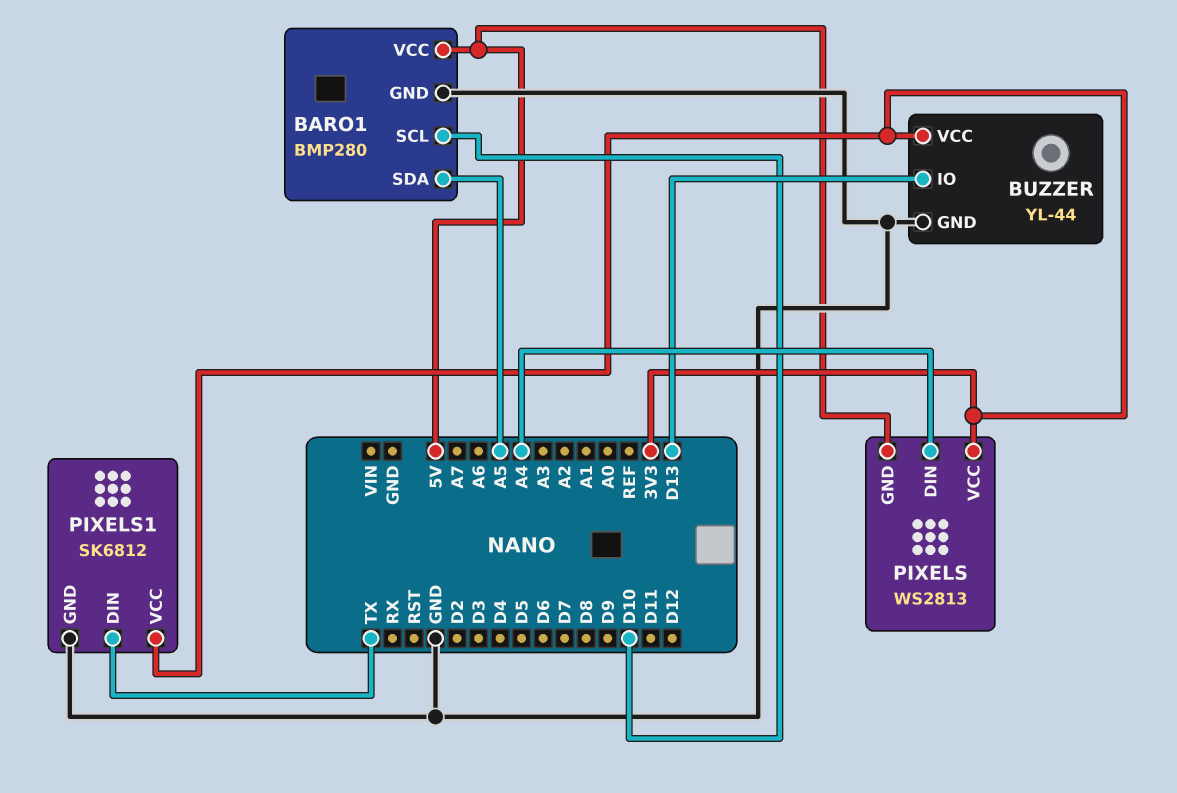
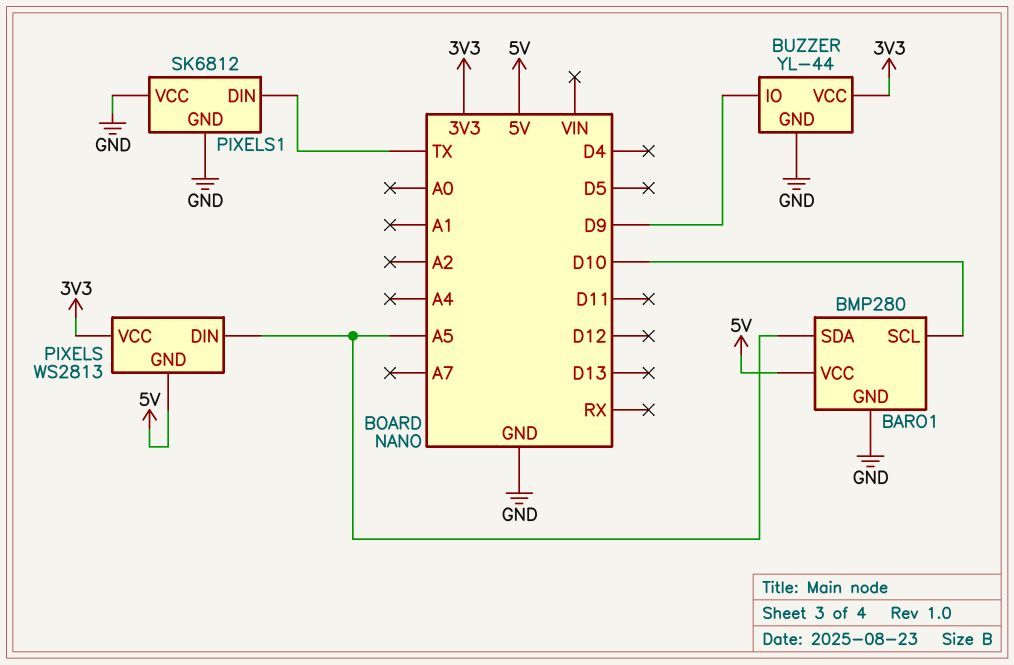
BUZZER pin IO: D13 -> D9
PIXELS pin DIN: A4 -> A5
PIXELS1 pin VCC: 3V3 -> GND

